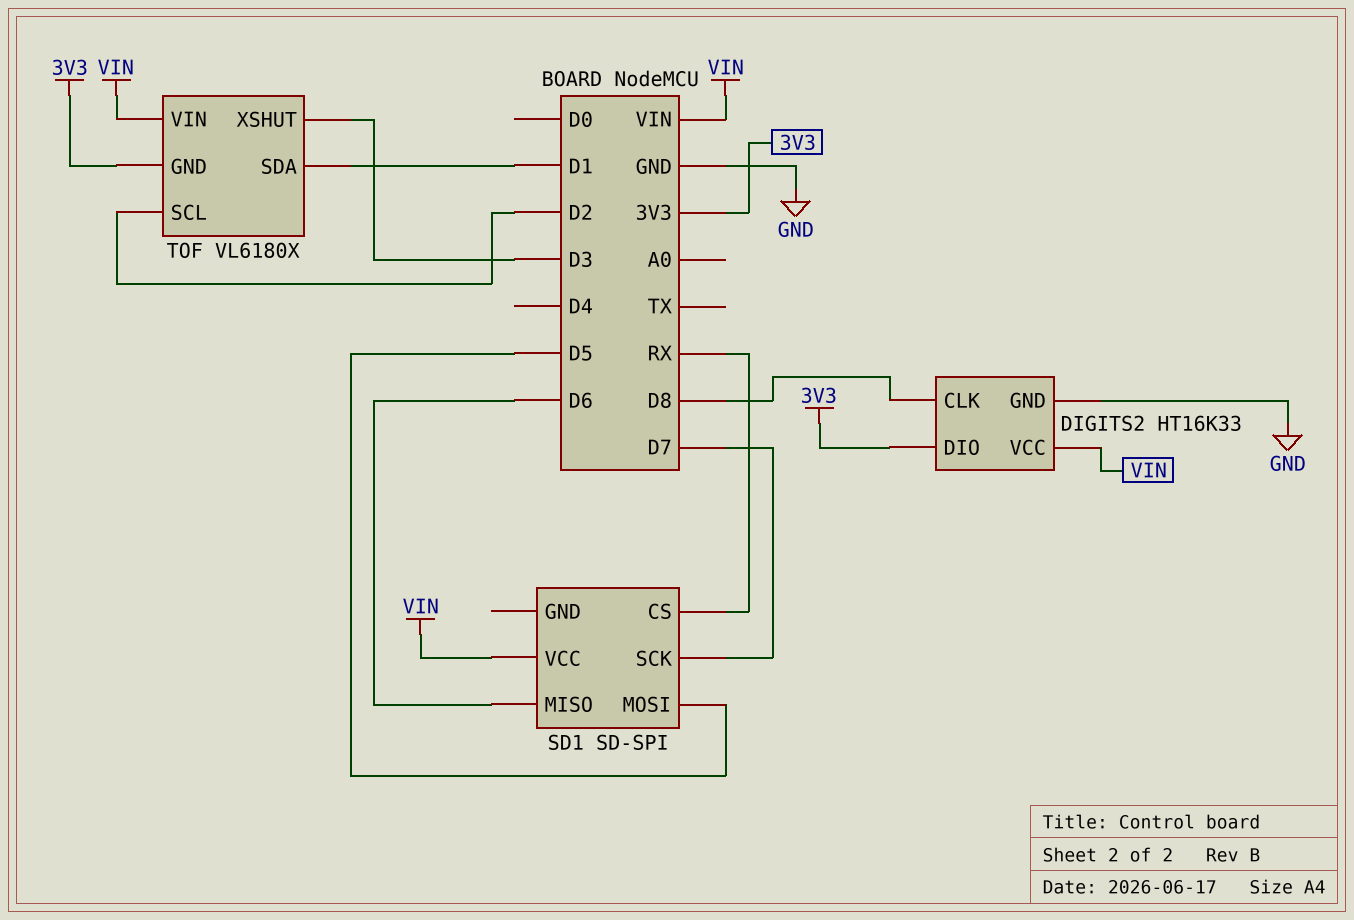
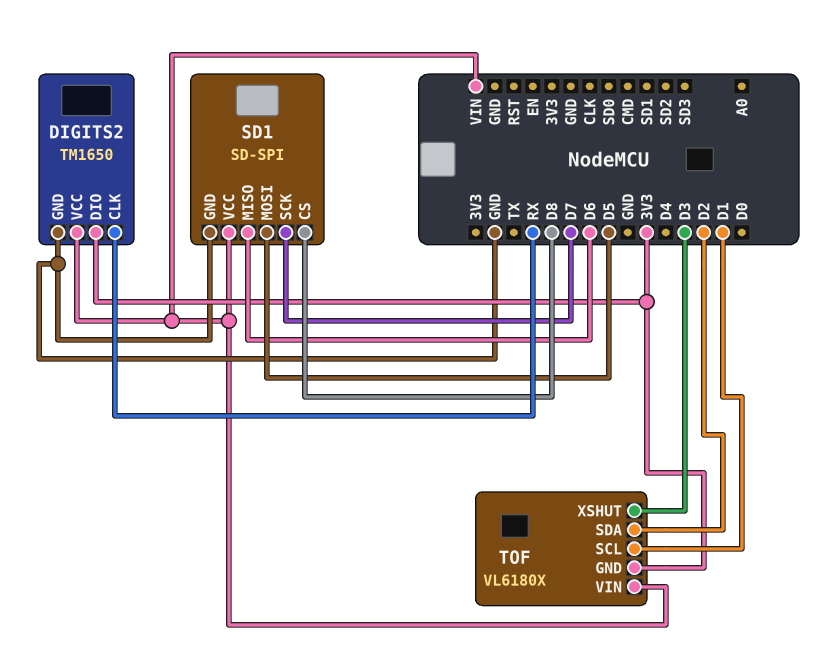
DIGITS2: HT16K33 -> TM1650
DIGITS2 pin CLK: D8 -> RX
SD1 pin CS: RX -> D8
SD1 pin GND: none -> GND
TOF pin SCL: D2 -> D1
TOF pin SDA: D1 -> D2

